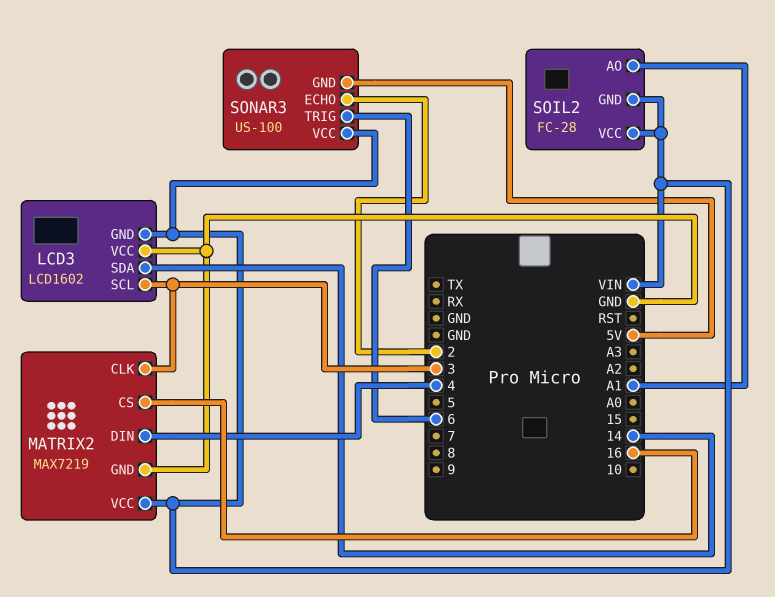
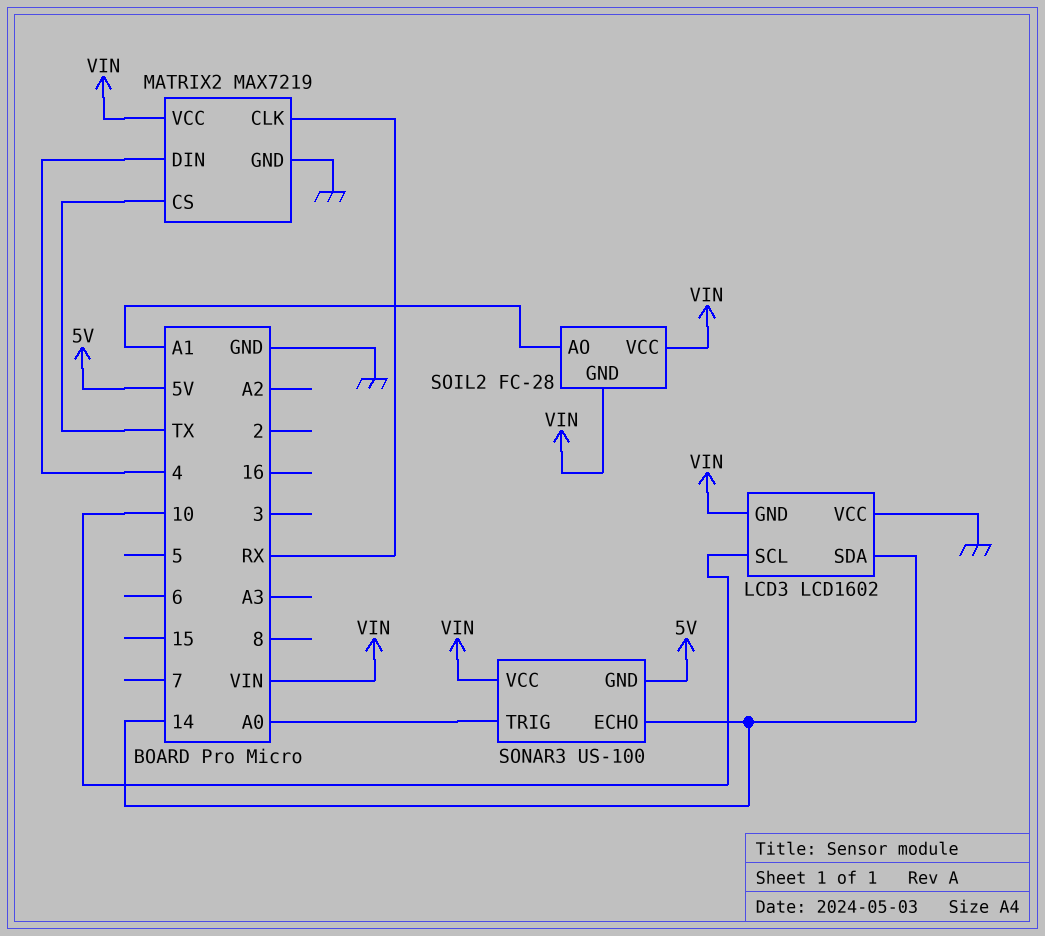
LCD3 pin SCL: 3 -> 10
MATRIX2 pin CLK: 3 -> RX
MATRIX2 pin CS: 16 -> TX
SONAR3 pin ECHO: 2 -> 14
SONAR3 pin TRIG: 6 -> A0

